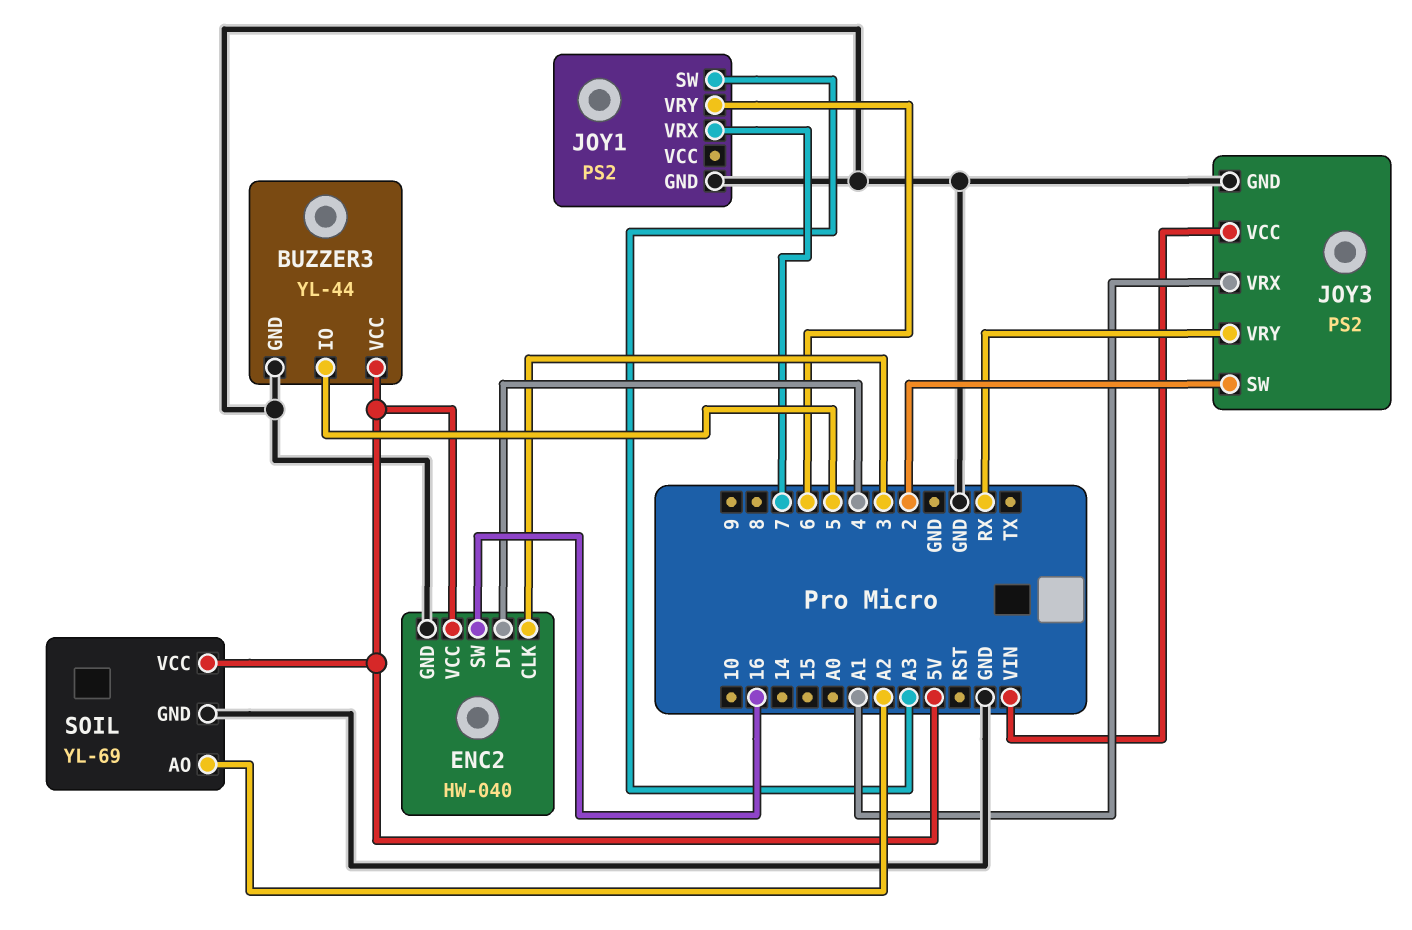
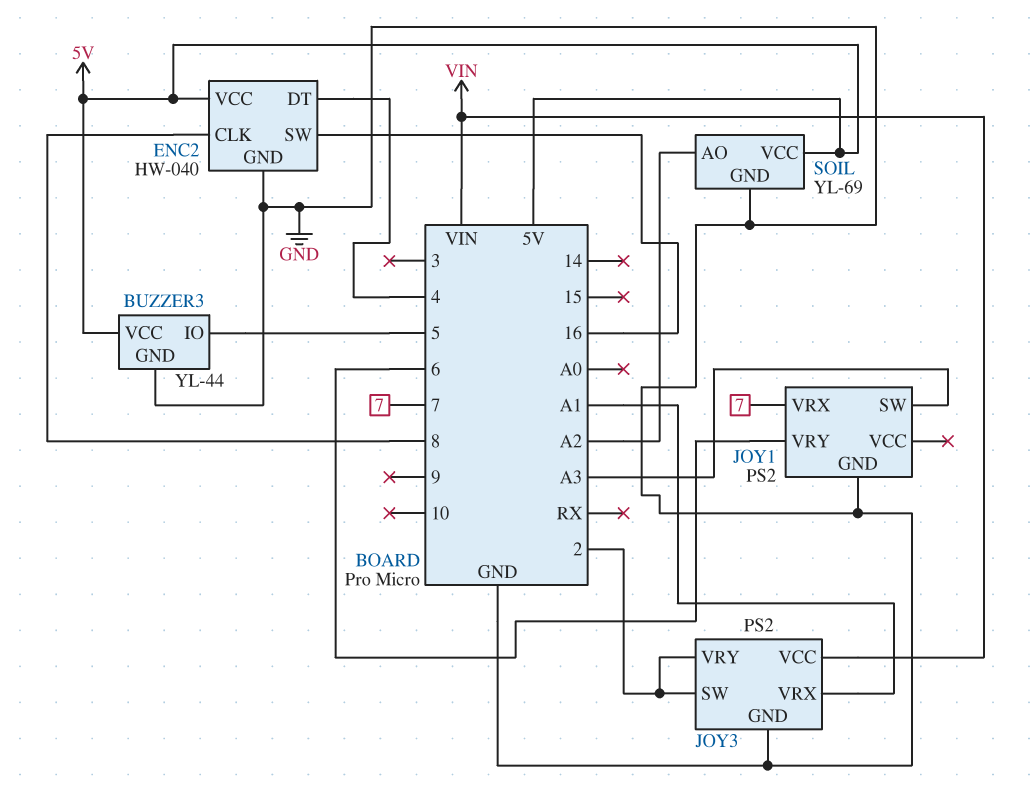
ENC2 pin CLK: 3 -> 8
JOY3 pin VRY: RX -> 2

